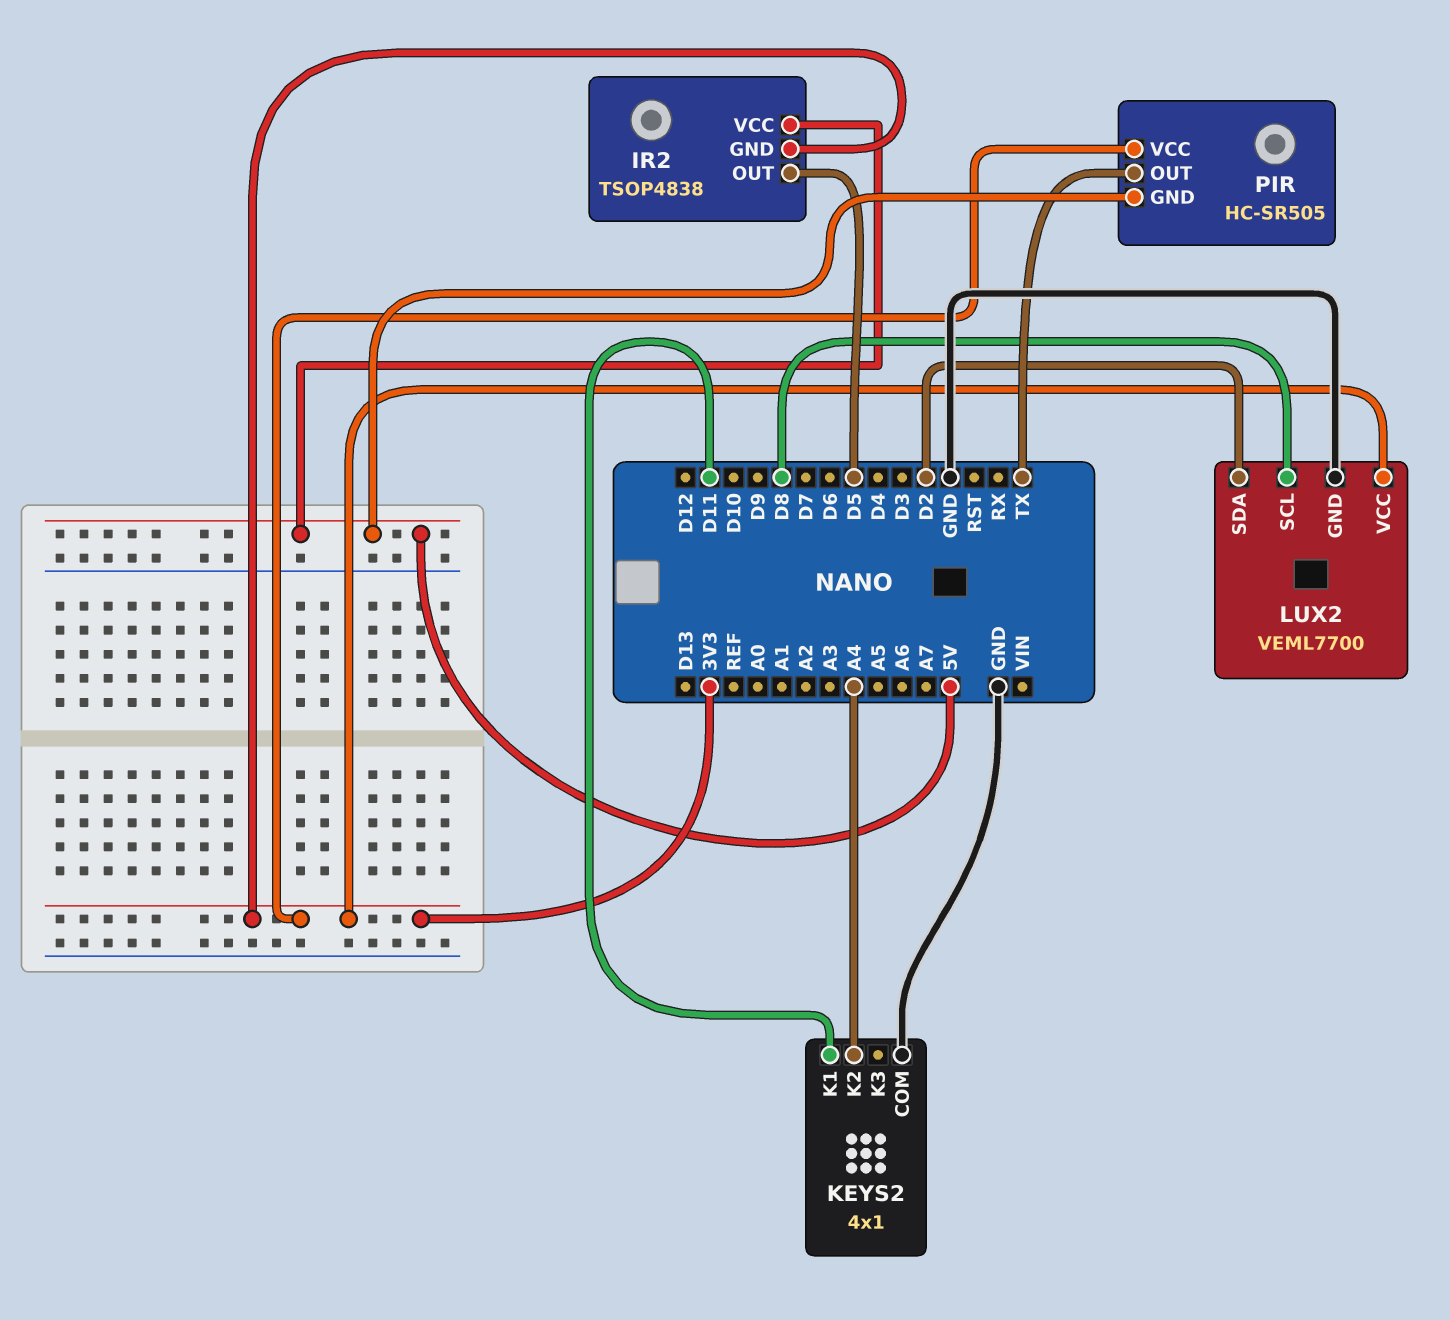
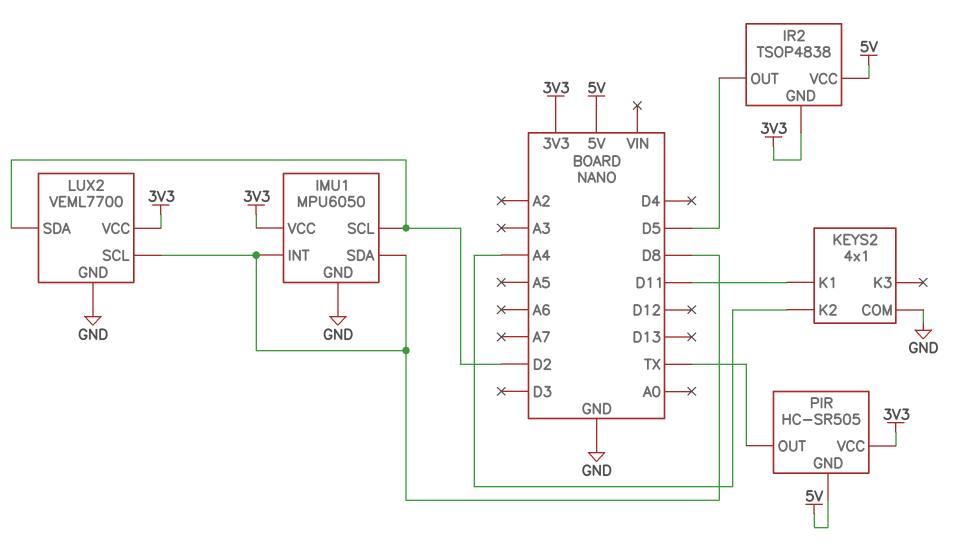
IMU1: none -> MPU6050
IMU1 pin GND: none -> GND
IMU1 pin INT: none -> D8
IMU1 pin SCL: none -> D2
IMU1 pin SDA: none -> D8
IMU1 pin VCC: none -> 3V3

